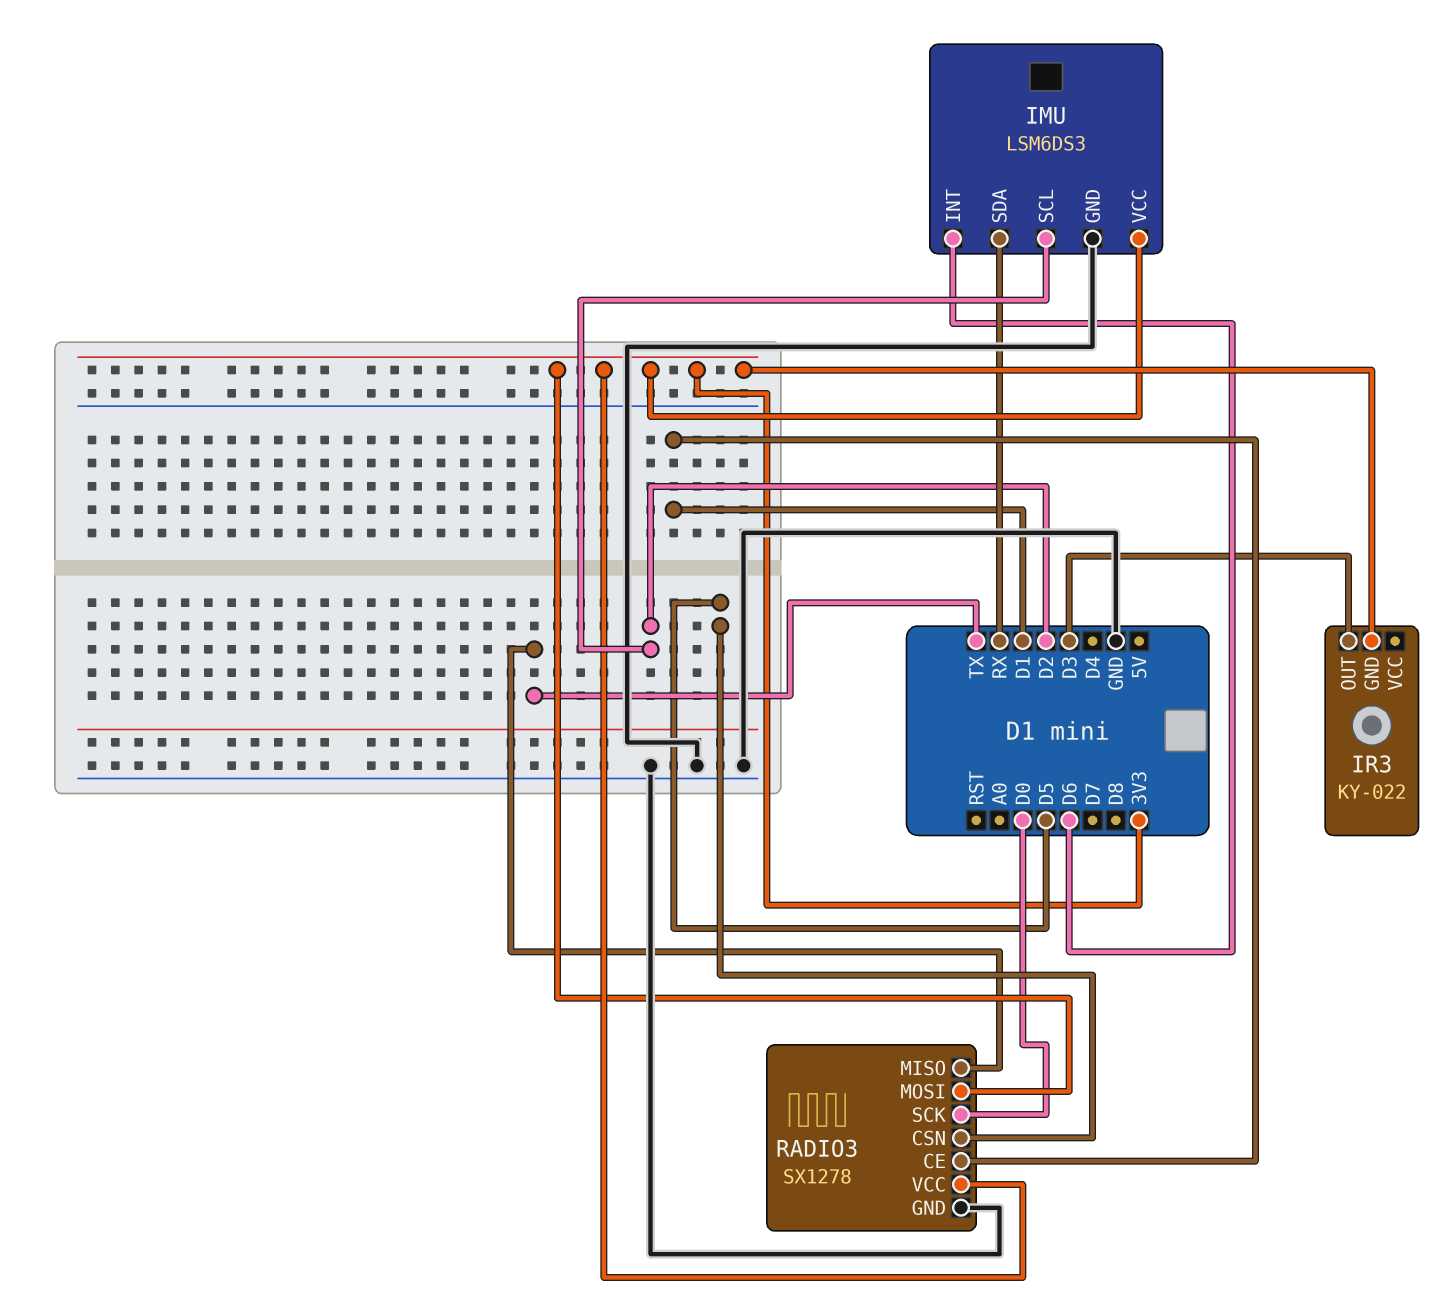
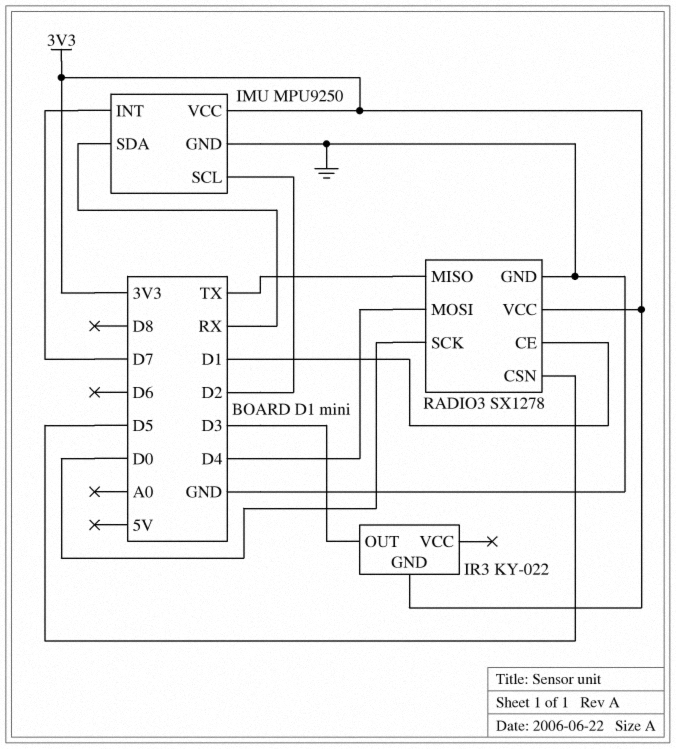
IMU: LSM6DS3 -> MPU9250
IMU pin INT: D6 -> D7
RADIO3 pin MOSI: 3V3 -> D4

